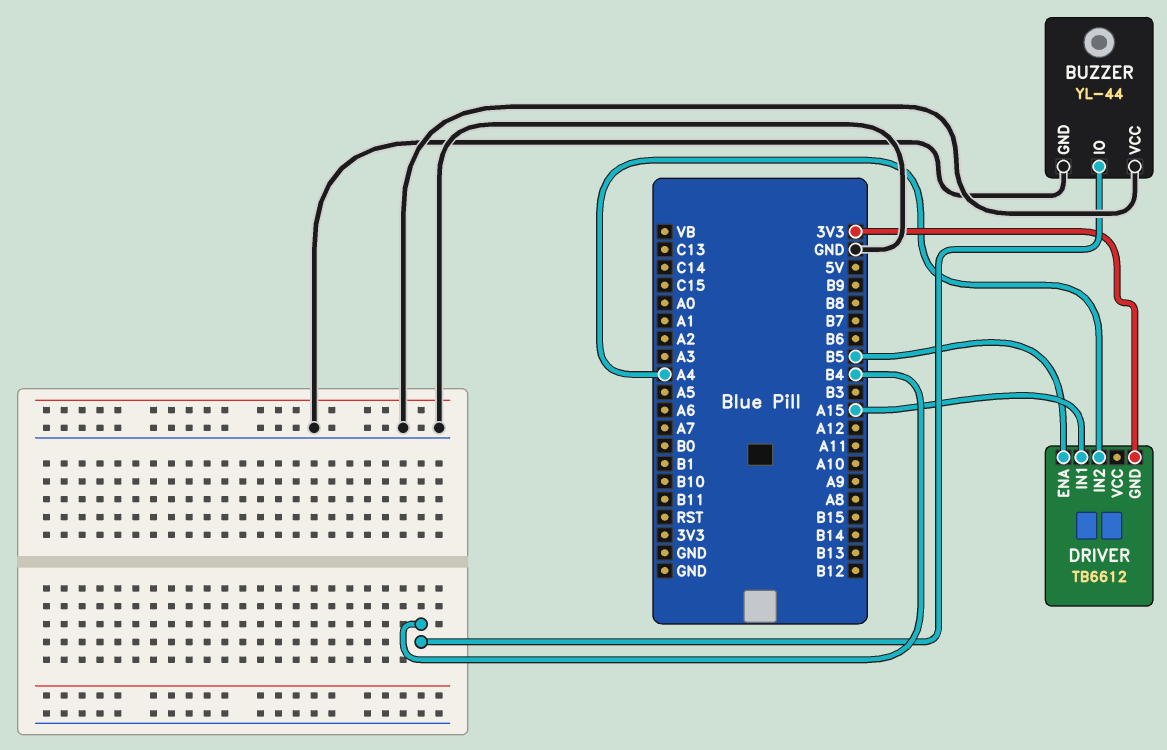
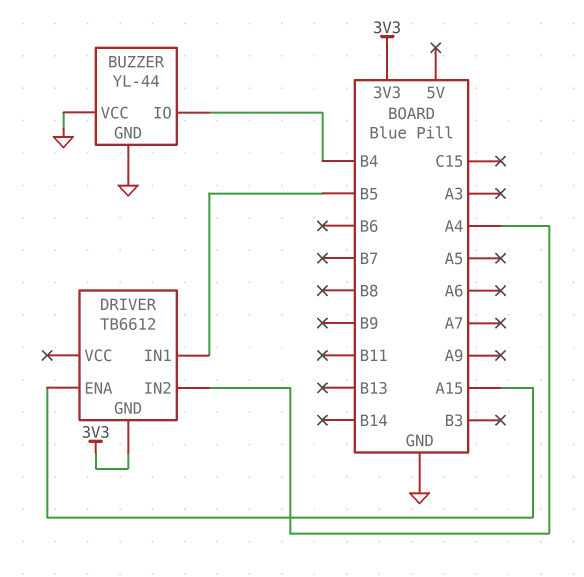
DRIVER pin ENA: B5 -> A15
DRIVER pin IN1: A15 -> B5

